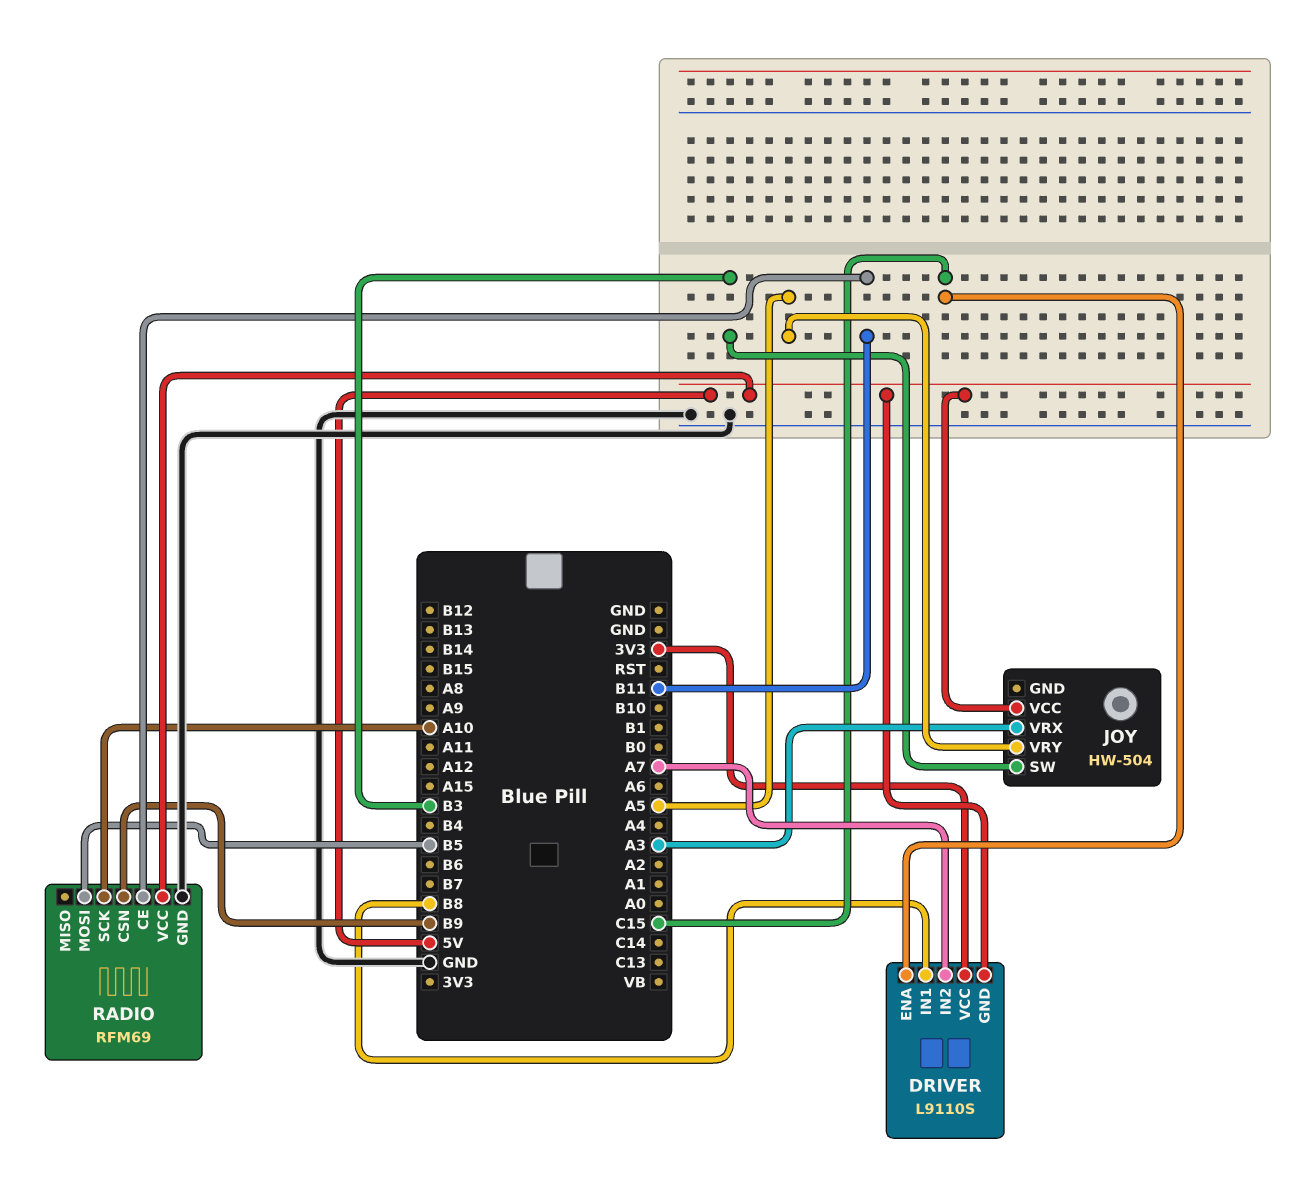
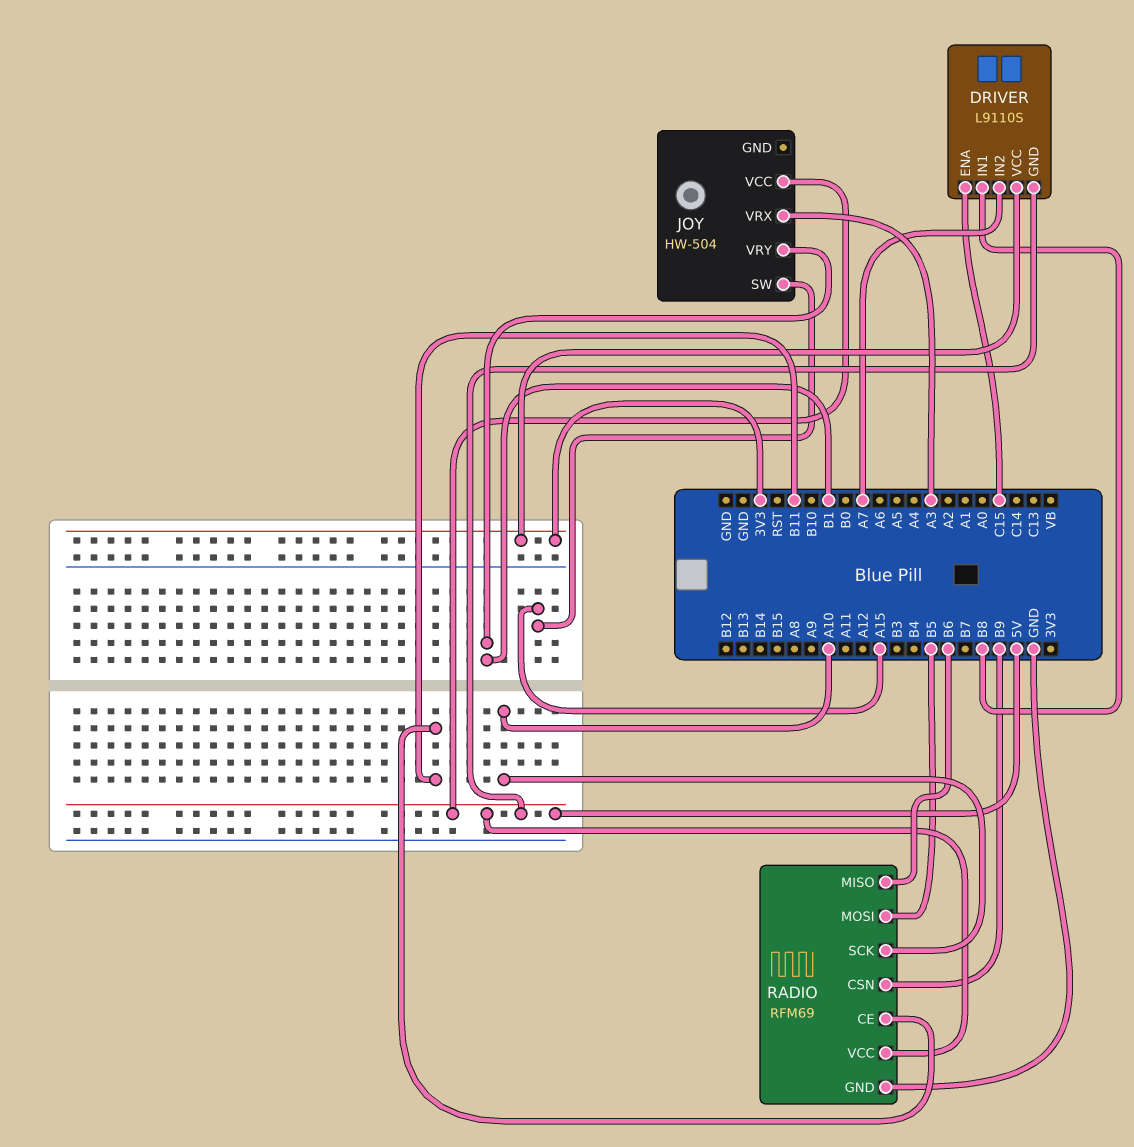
JOY pin SW: B3 -> A15
JOY pin VRY: A5 -> B1
RADIO pin MISO: none -> B6

